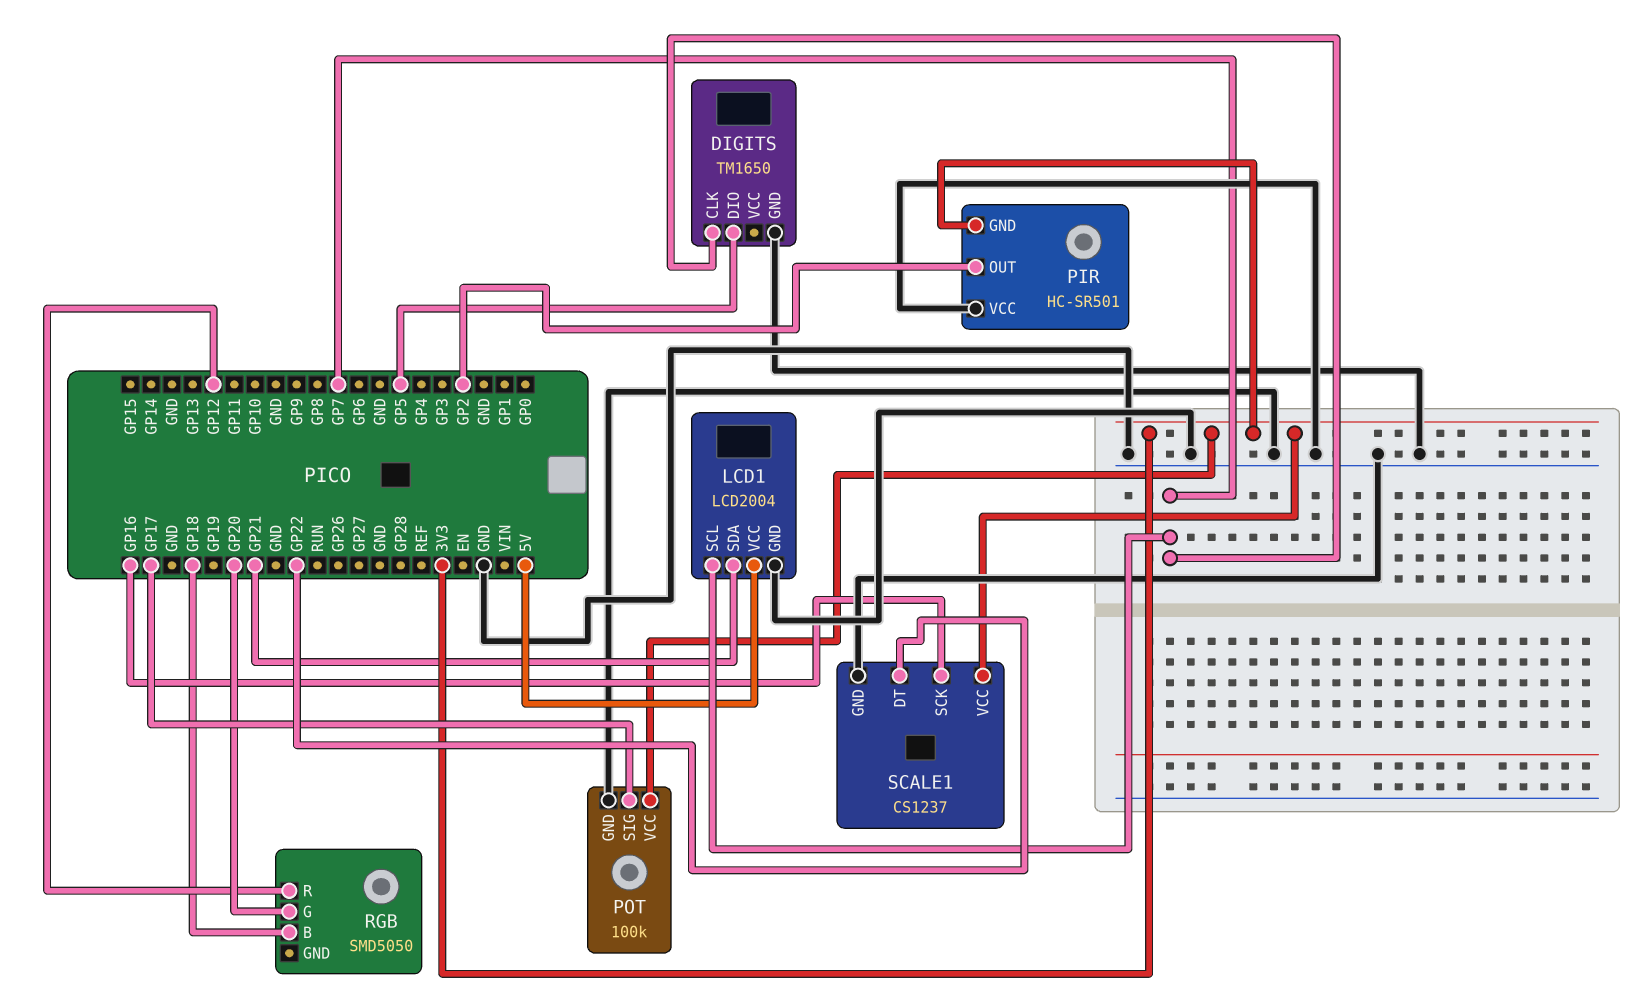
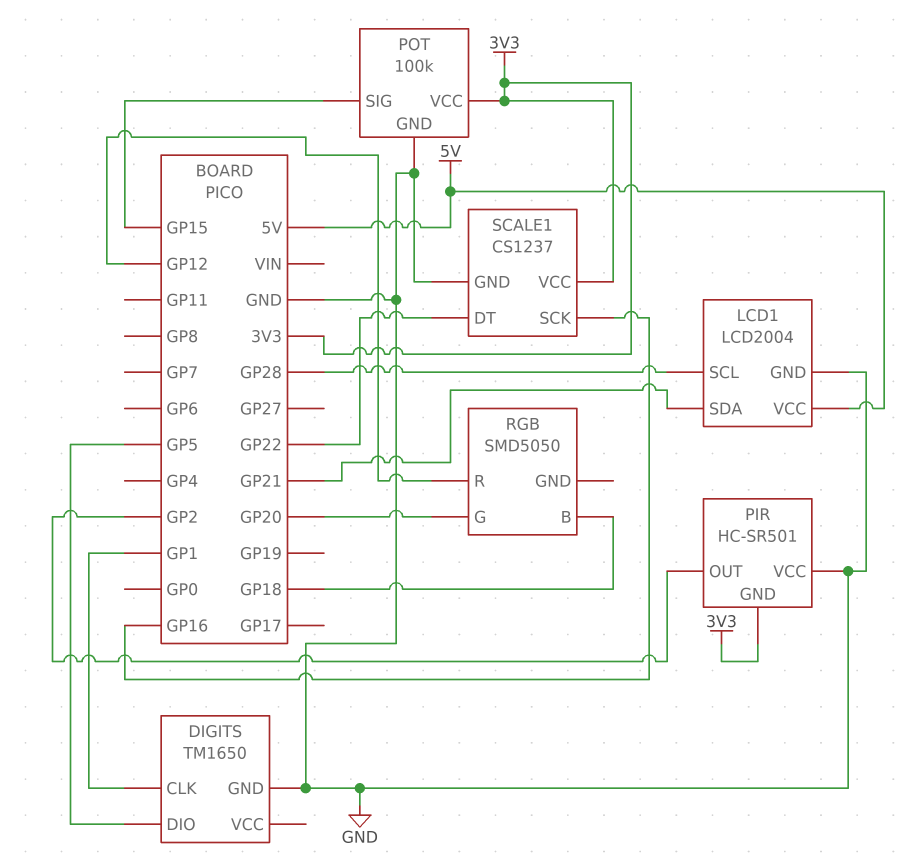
DIGITS pin CLK: GP7 -> GP1
LCD1 pin SCL: GP7 -> GP28
POT pin SIG: GP17 -> GP15

